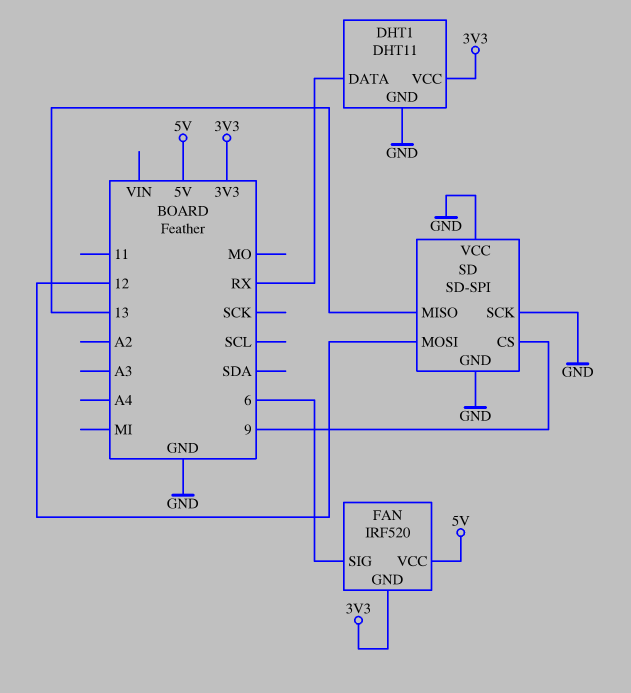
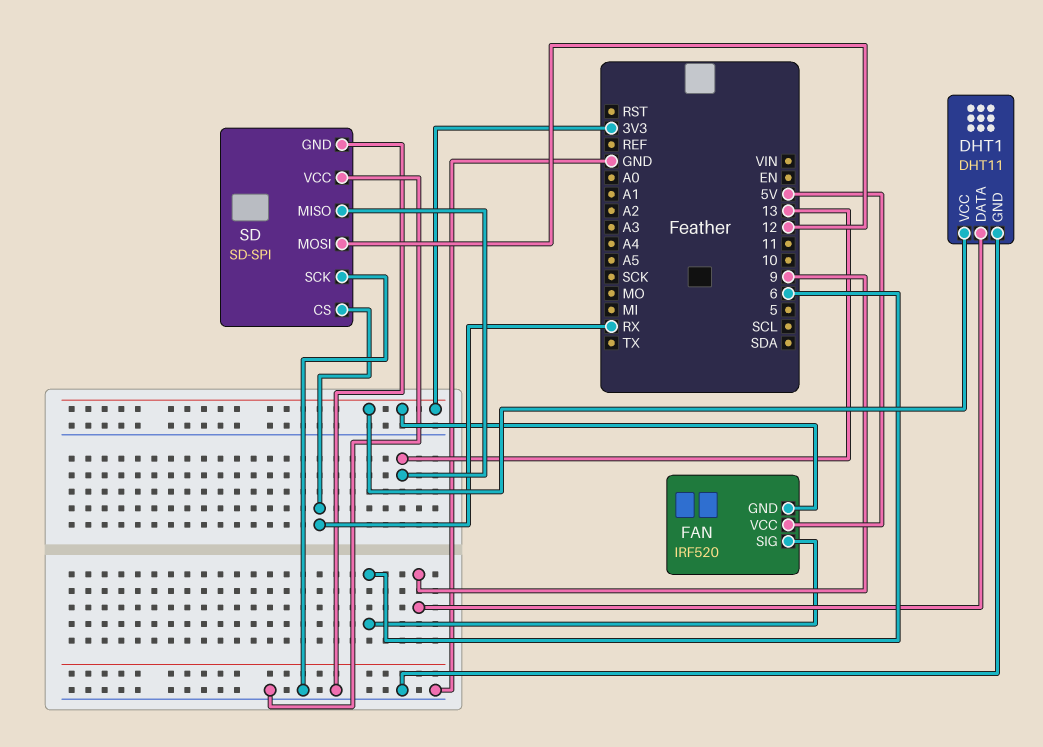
DHT1 pin DATA: RX -> 9
SD pin CS: 9 -> RX

